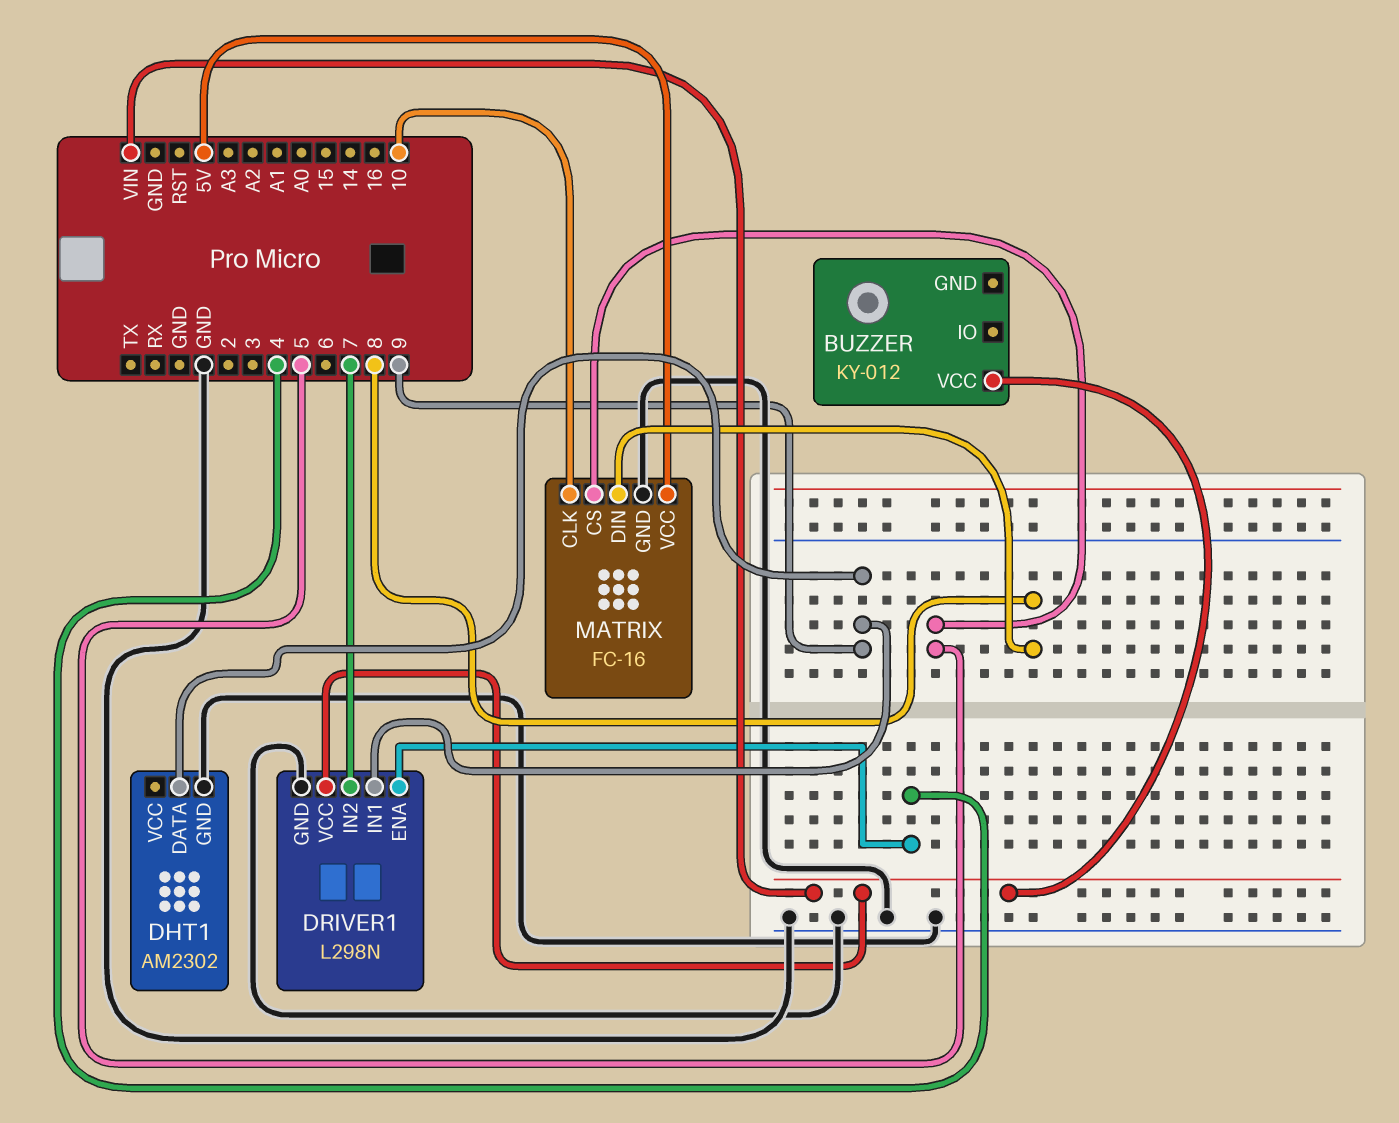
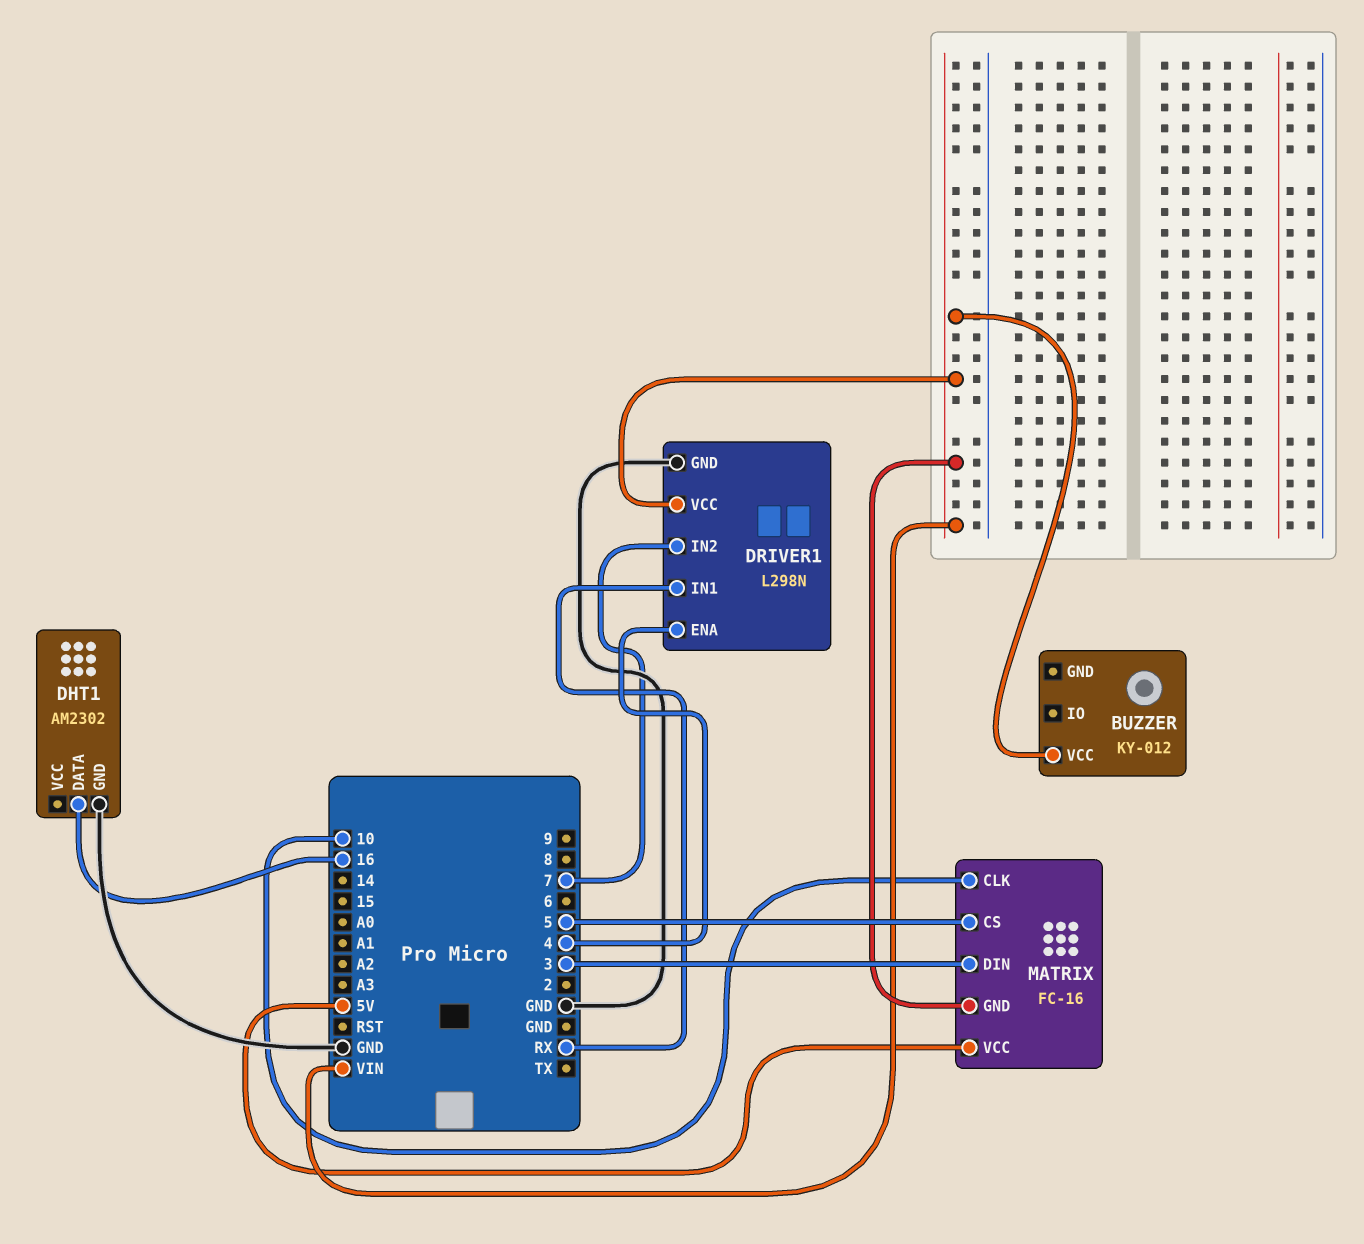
DHT1 pin DATA: 9 -> 16
DRIVER1 pin IN1: 9 -> RX
MATRIX pin DIN: 8 -> 3
MATRIX pin GND: GND -> VIN

